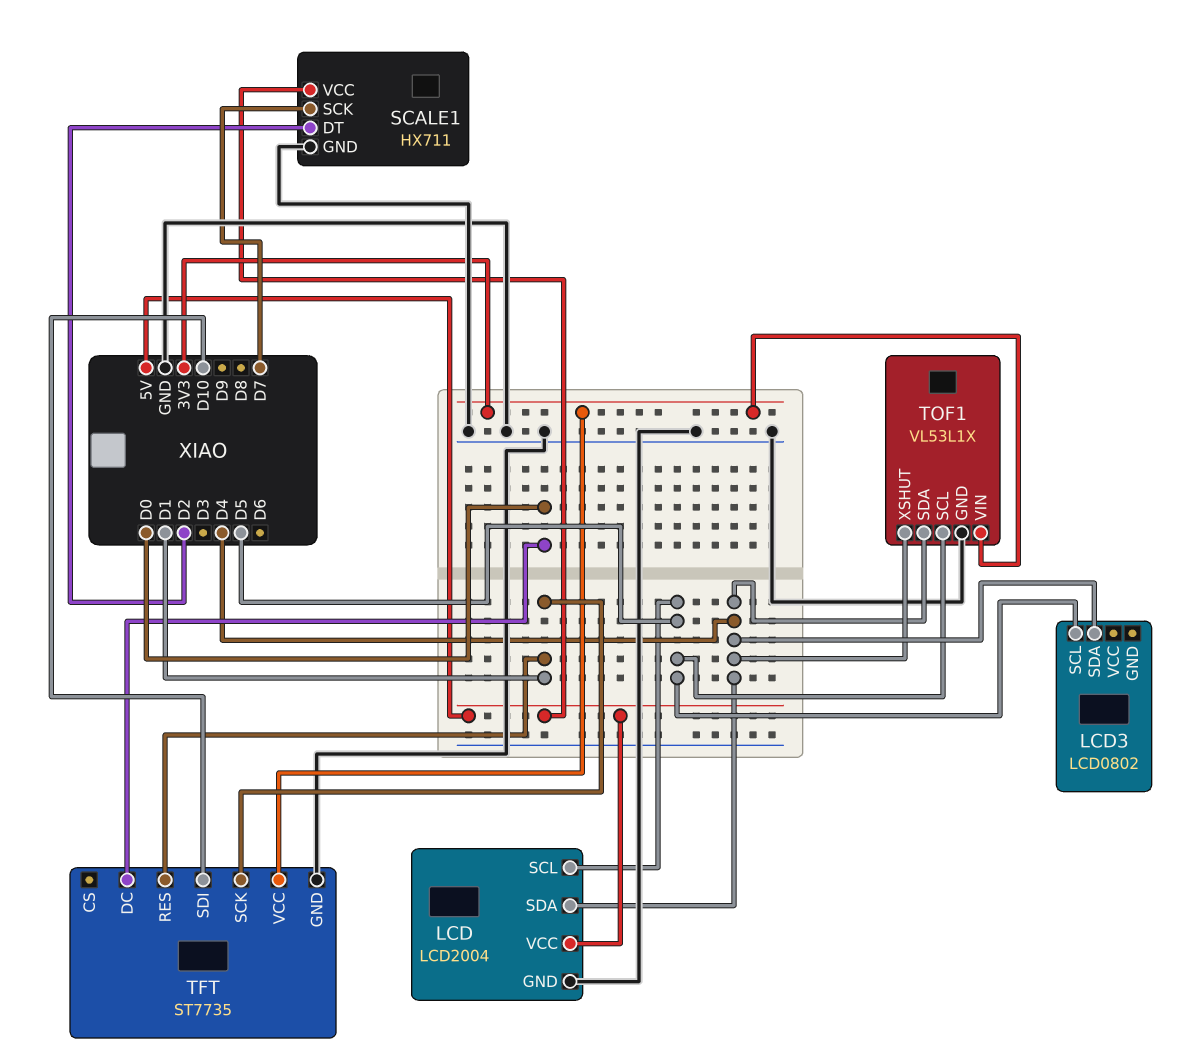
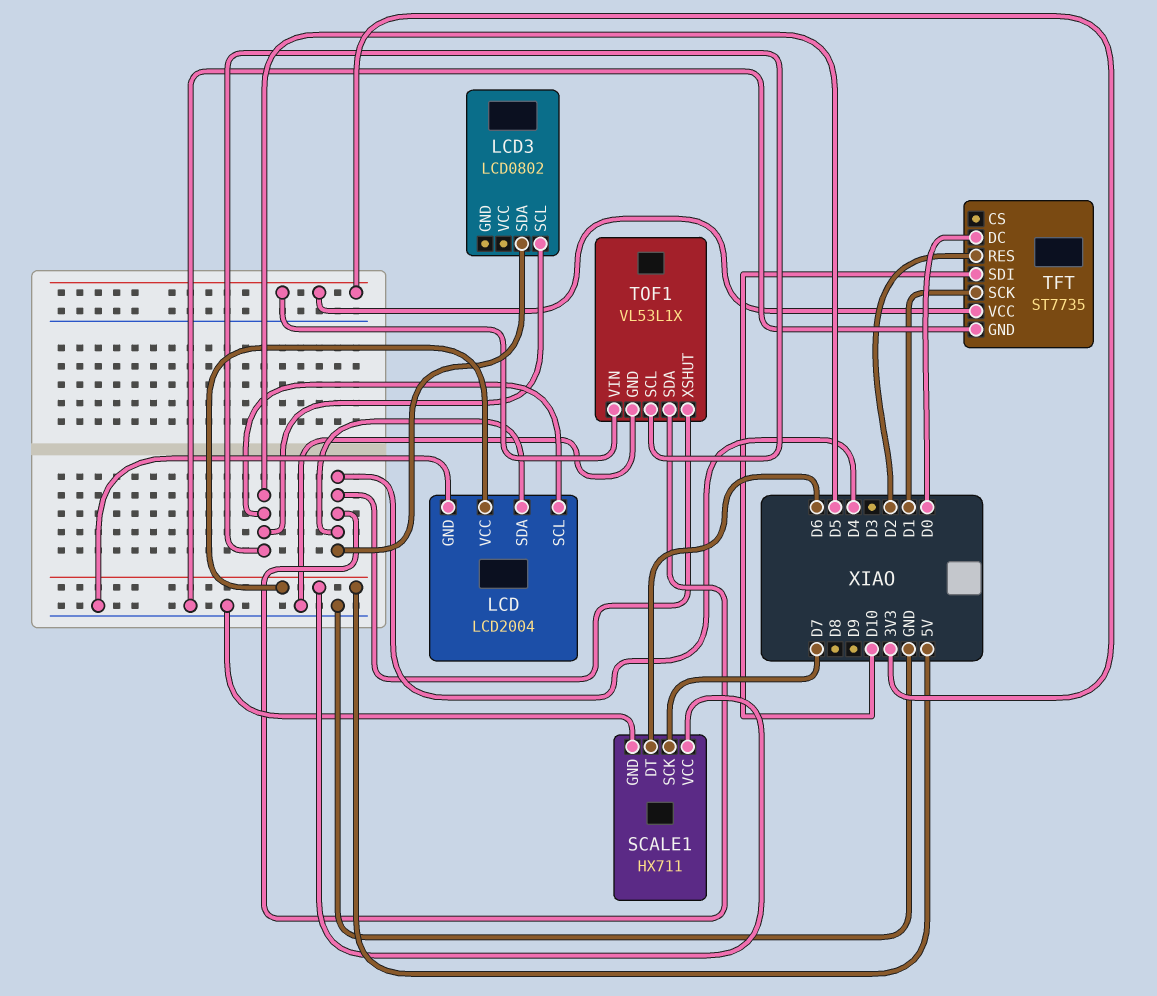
SCALE1 pin DT: D2 -> D6
TFT pin RES: D1 -> D2

